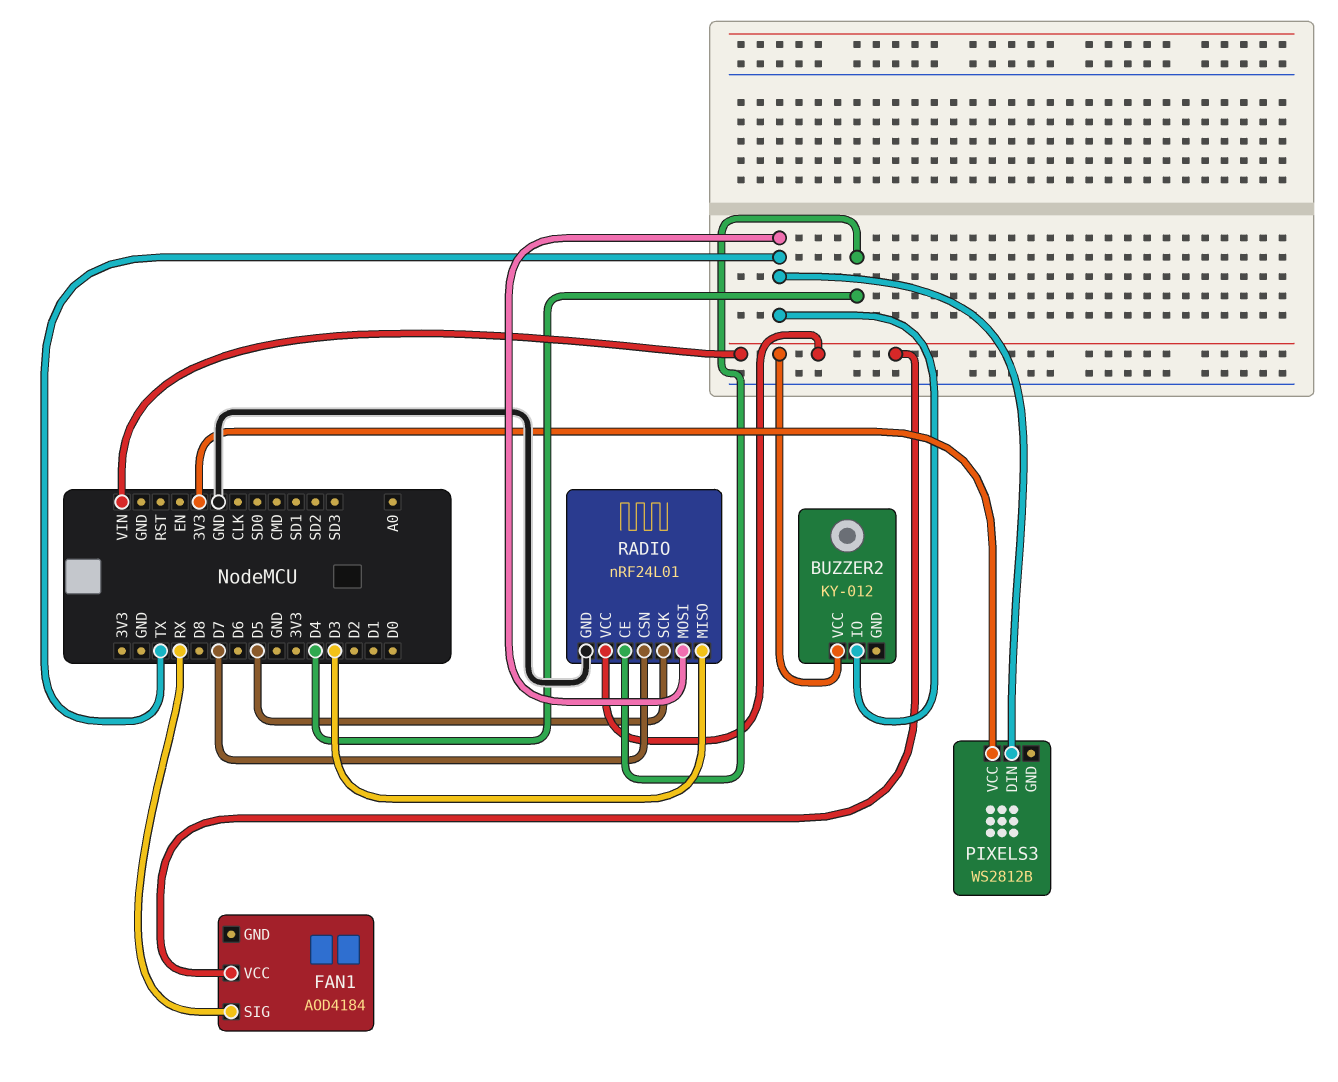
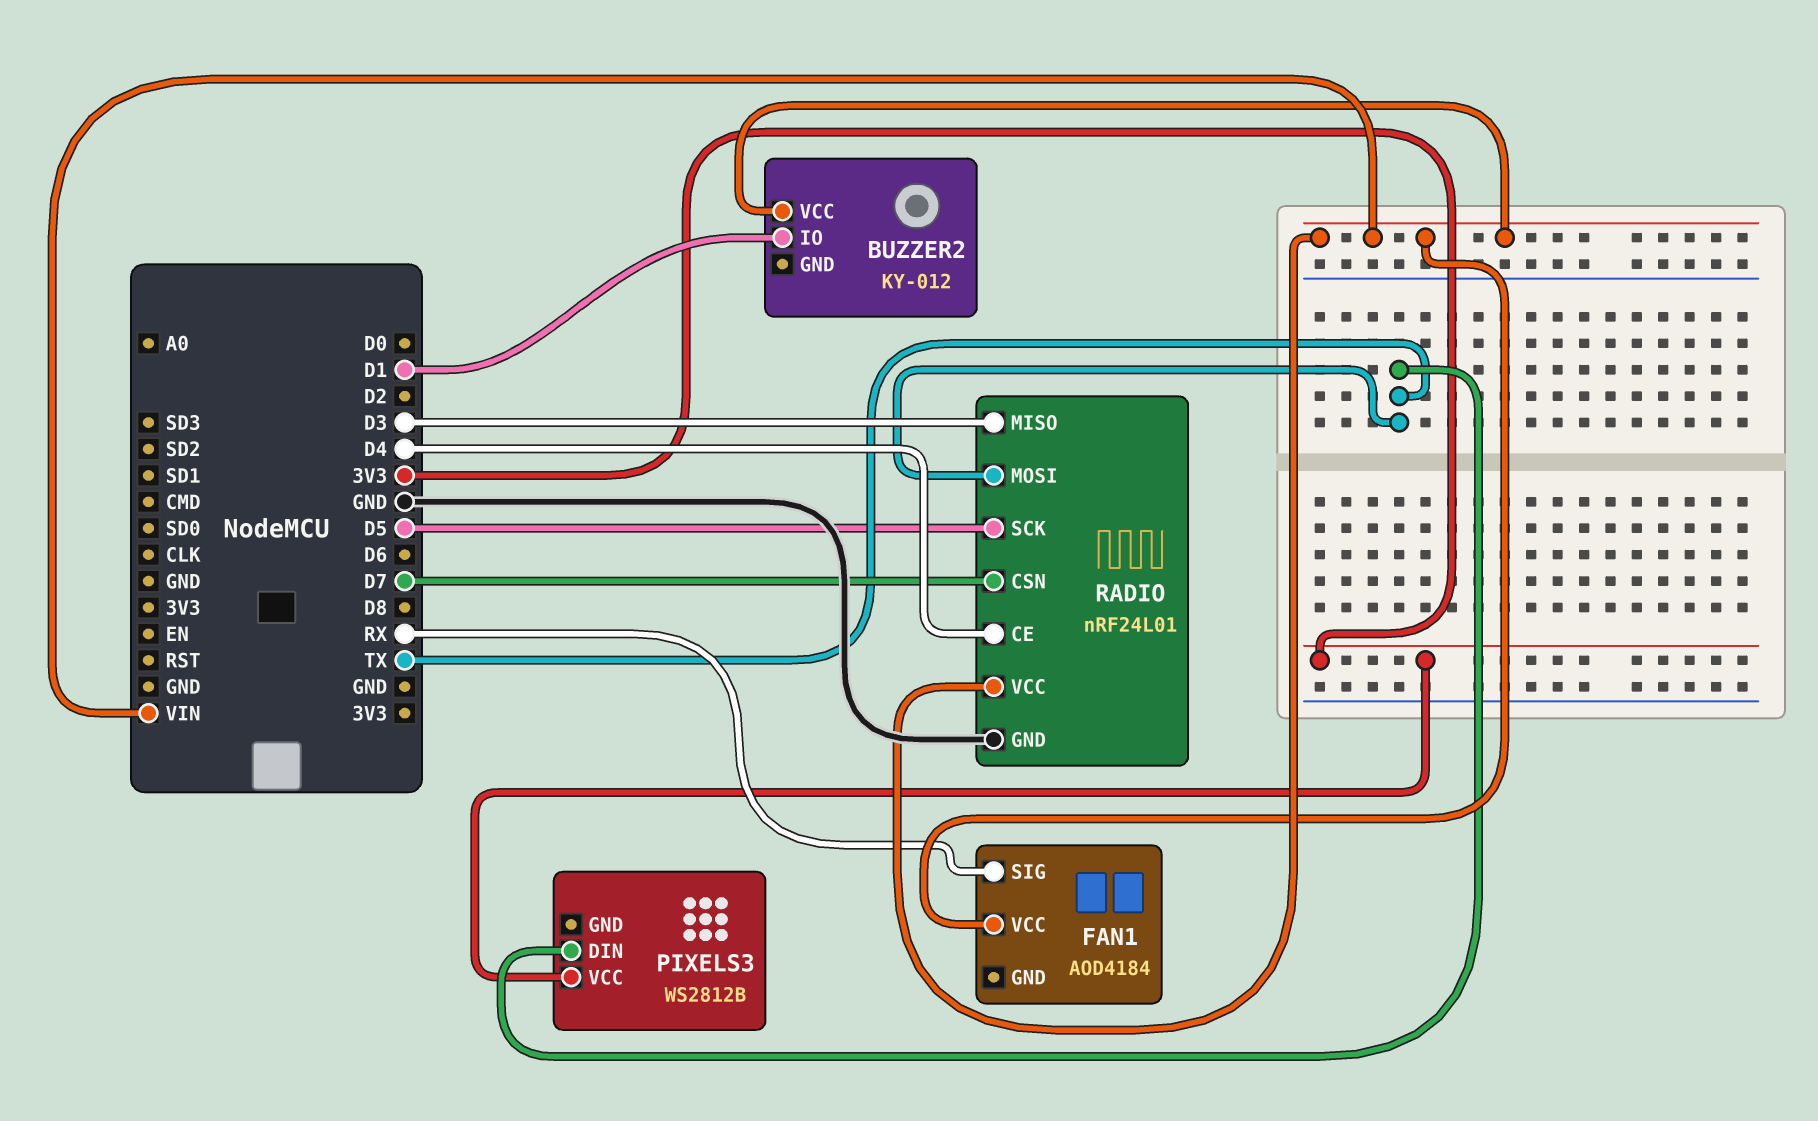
BUZZER2 pin IO: TX -> D1

